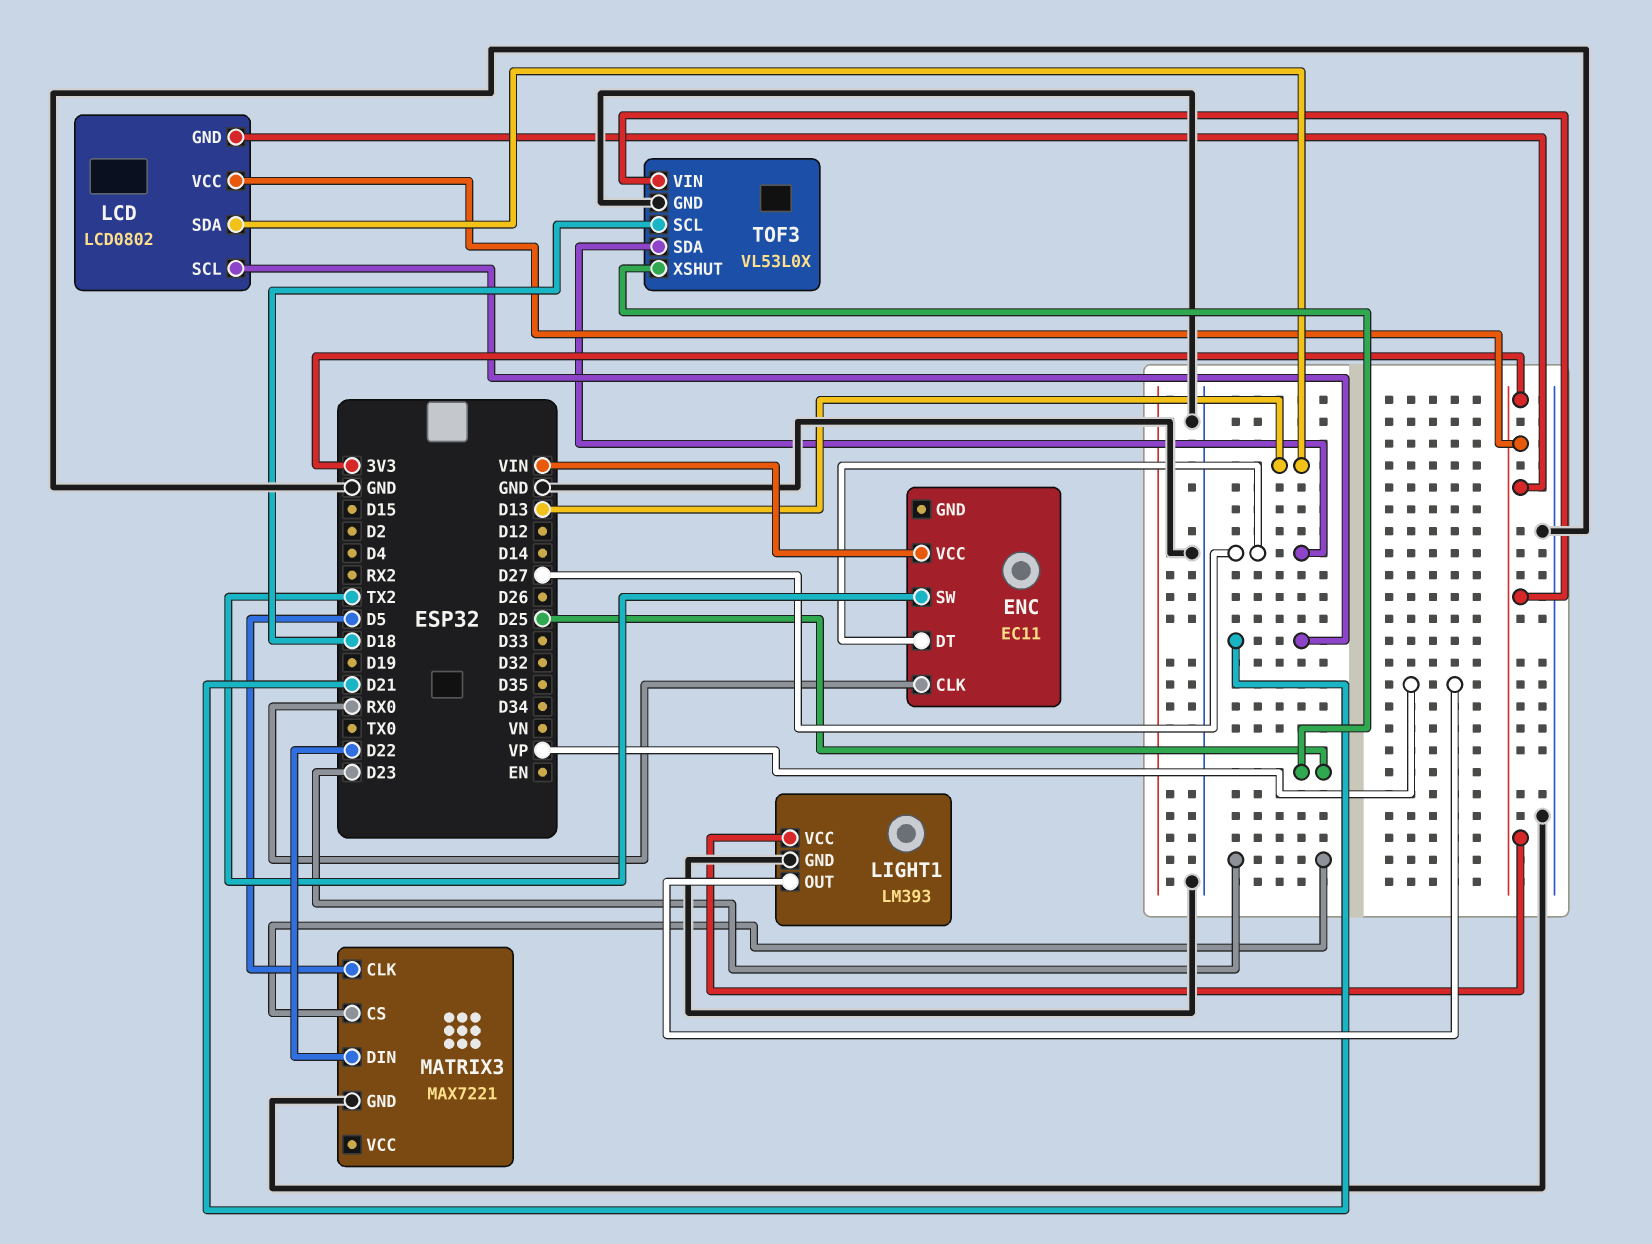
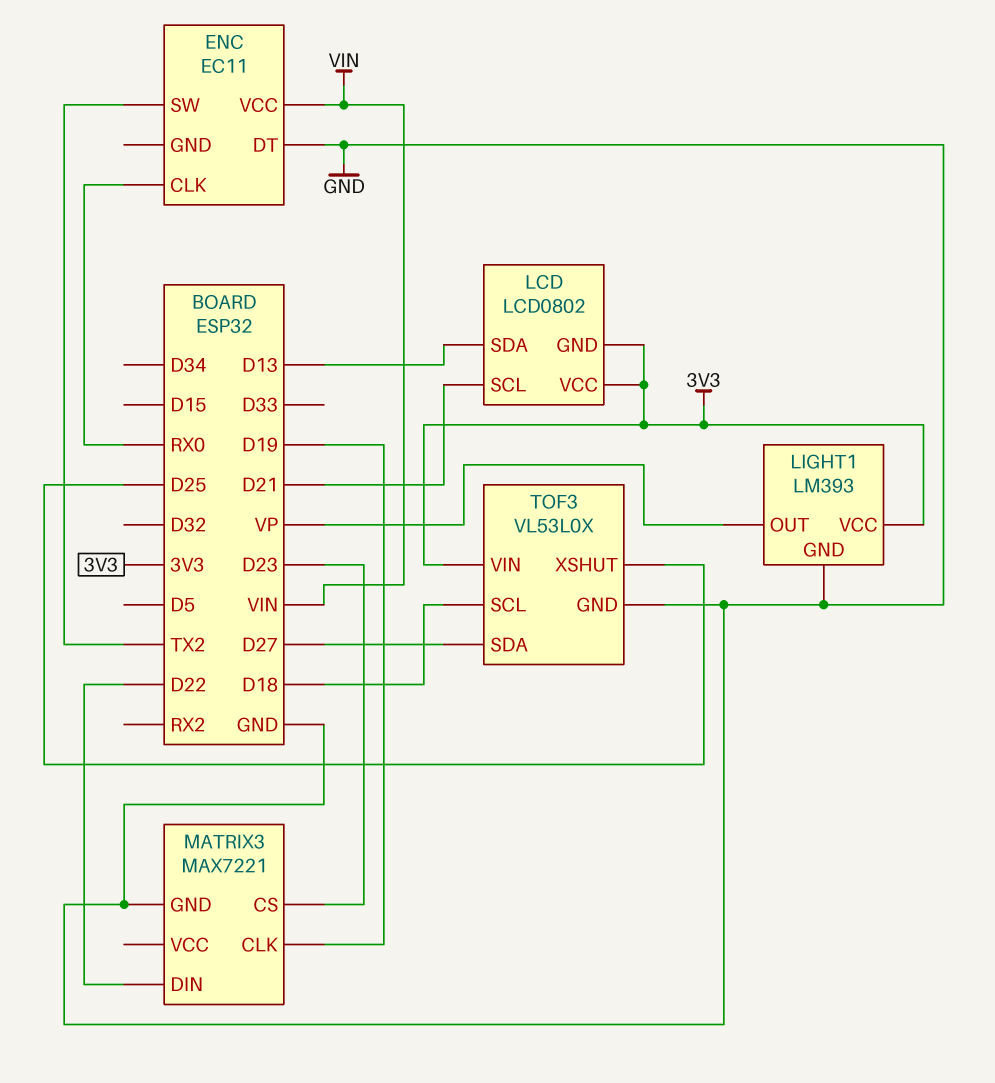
ENC pin DT: D27 -> GND
MATRIX3 pin CLK: D5 -> D19

